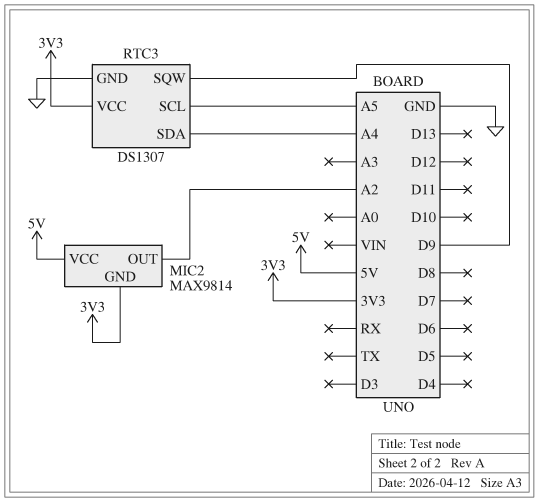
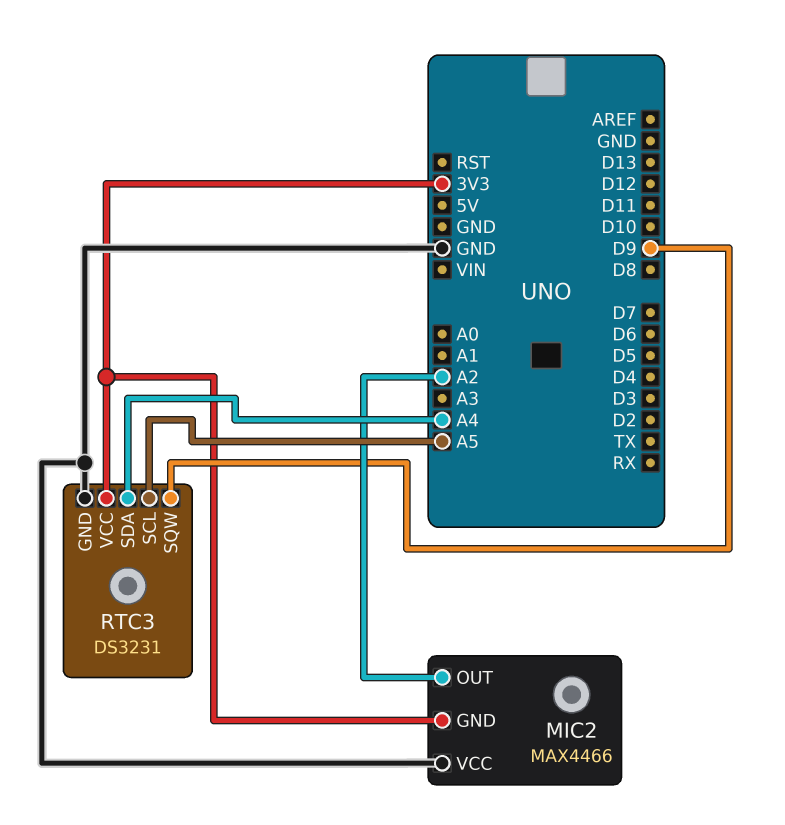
MIC2: MAX9814 -> MAX4466
MIC2 pin VCC: 5V -> GND
RTC3: DS1307 -> DS3231

